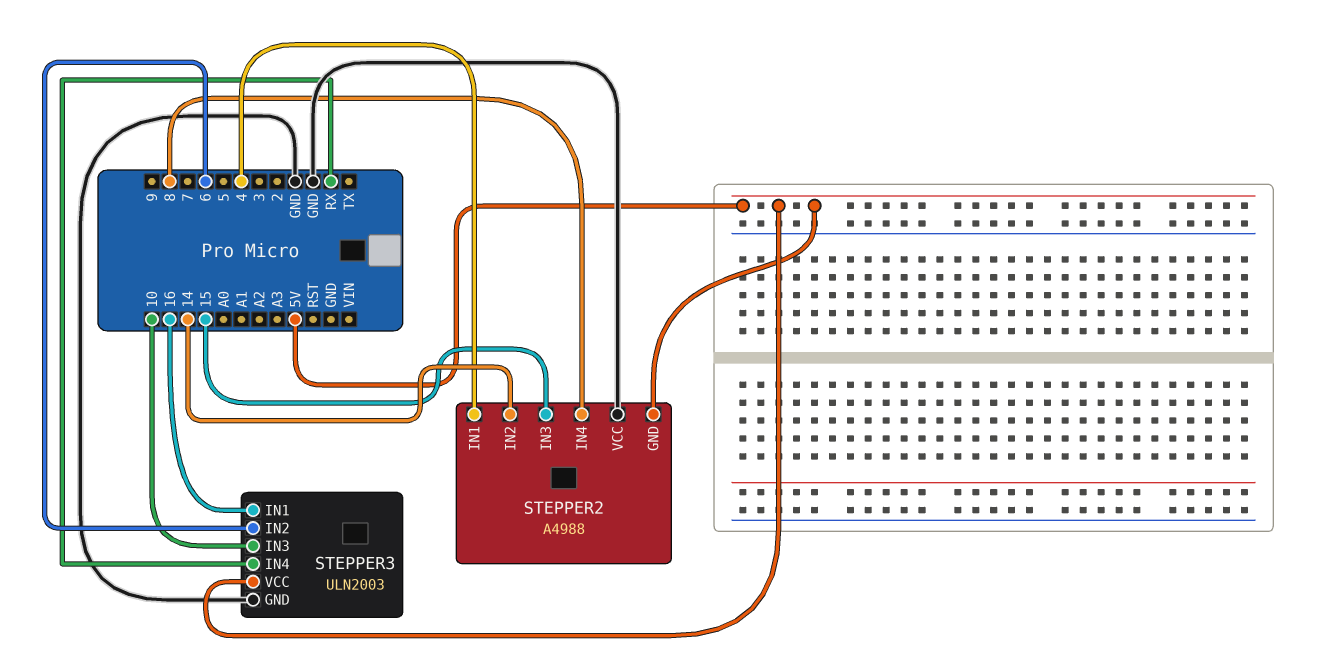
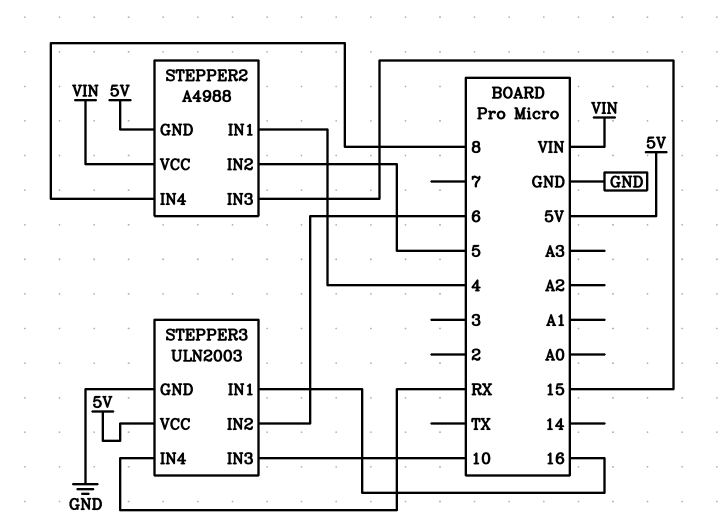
STEPPER2 pin IN2: 14 -> 5
STEPPER2 pin VCC: GND -> VIN

